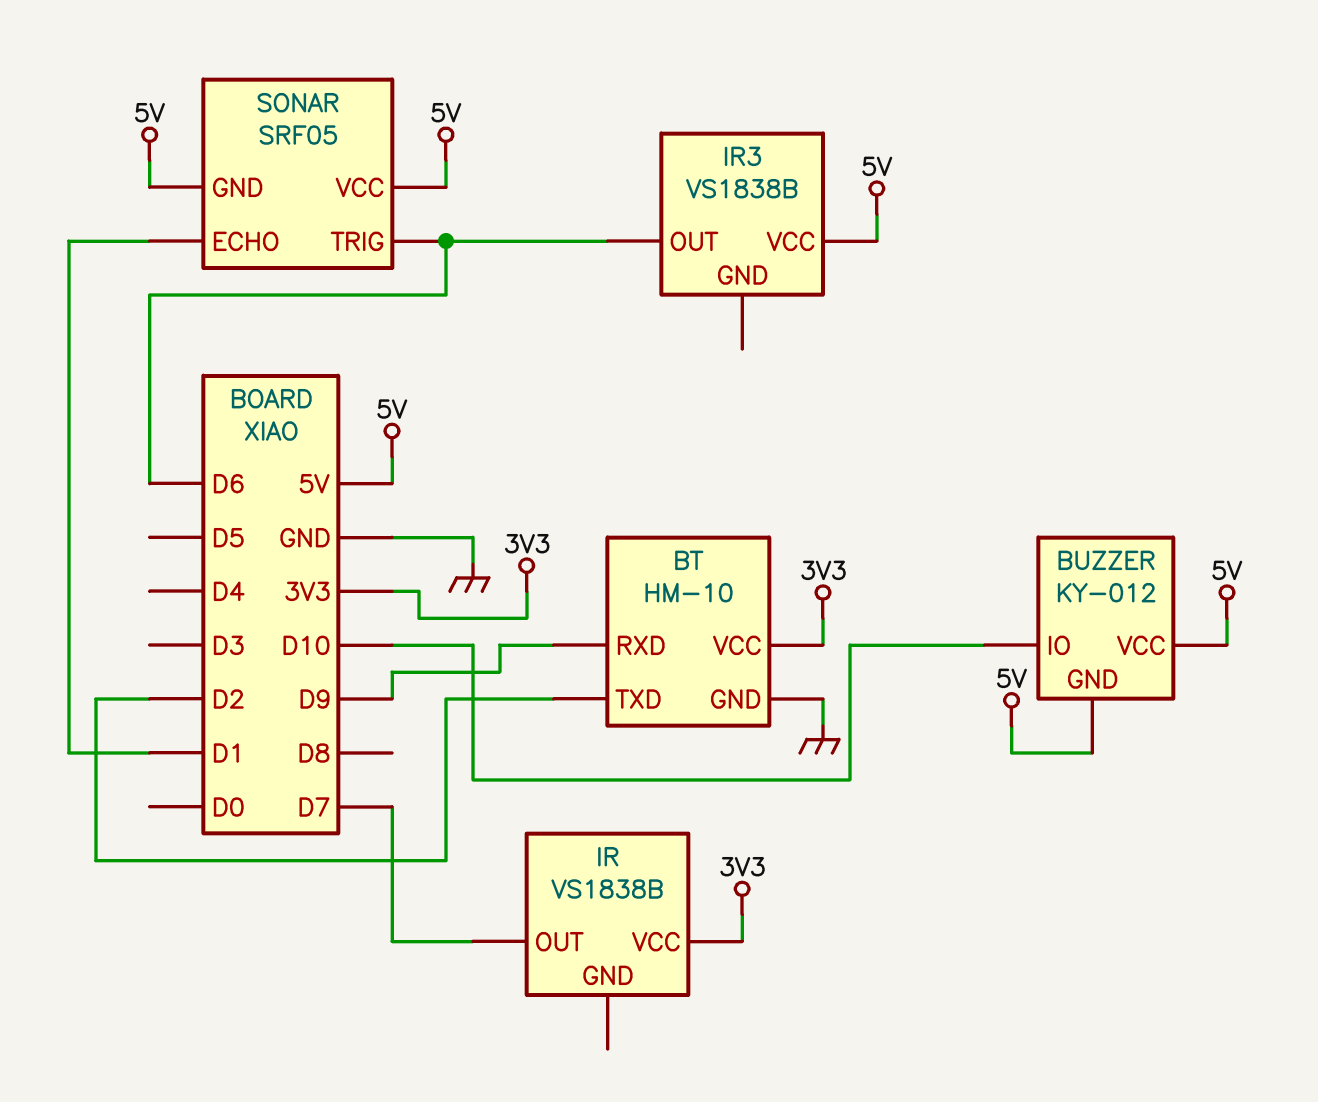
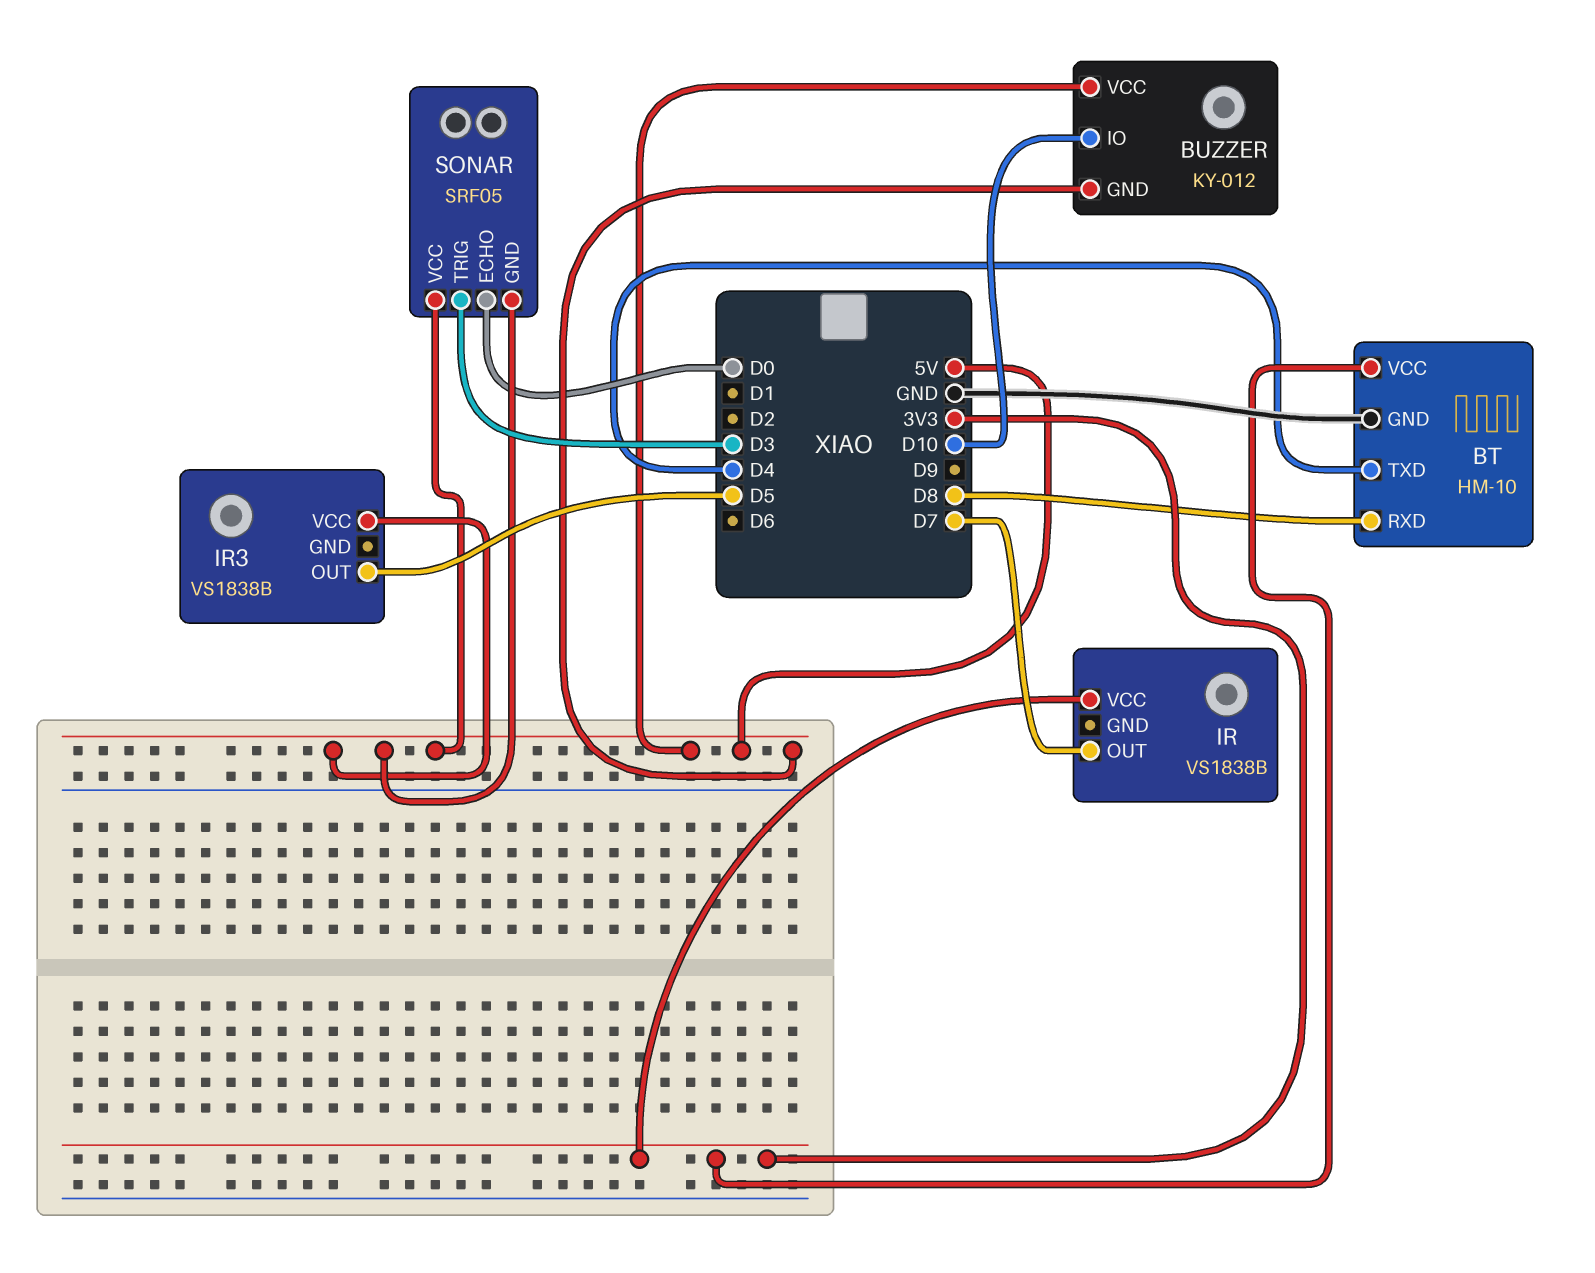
BT pin RXD: D9 -> D8
BT pin TXD: D2 -> D4
IR3 pin OUT: D6 -> D5
SONAR pin ECHO: D1 -> D0
SONAR pin TRIG: D6 -> D3

